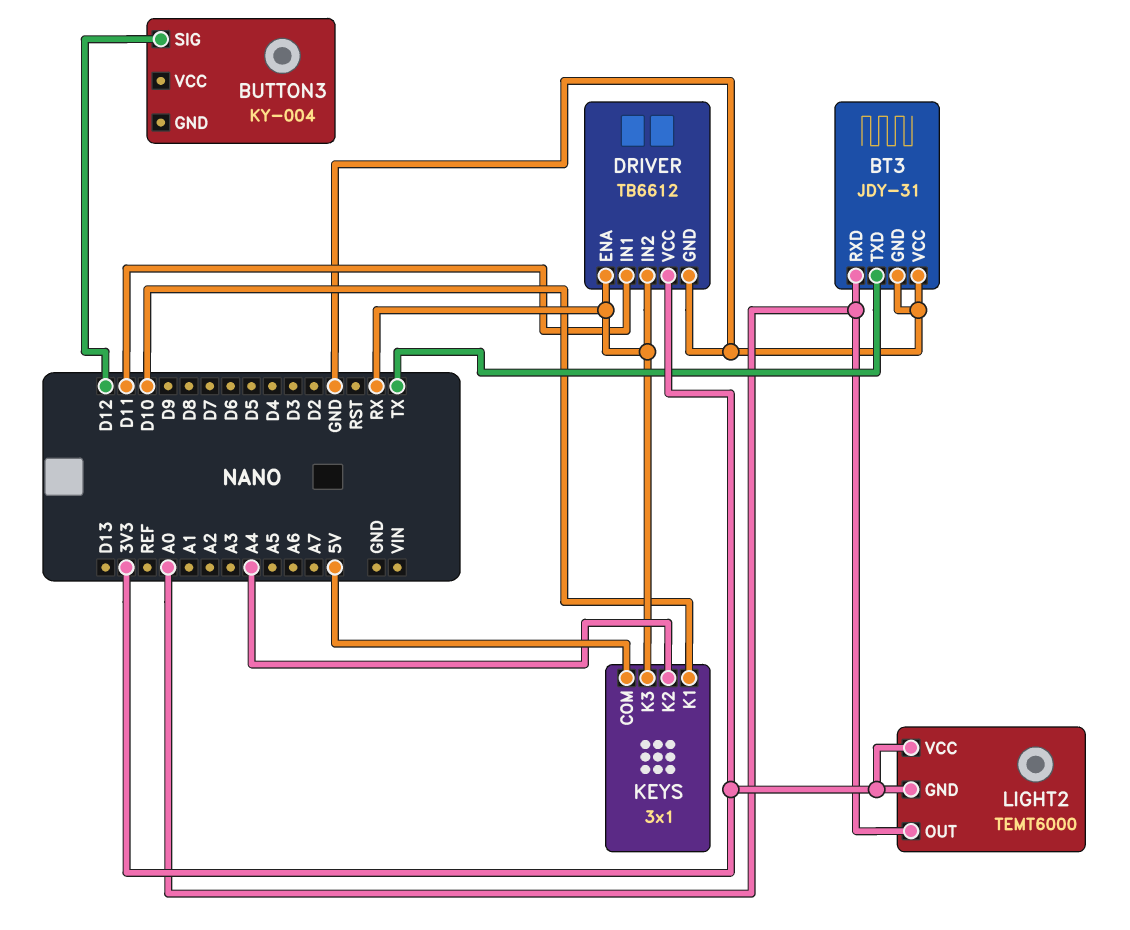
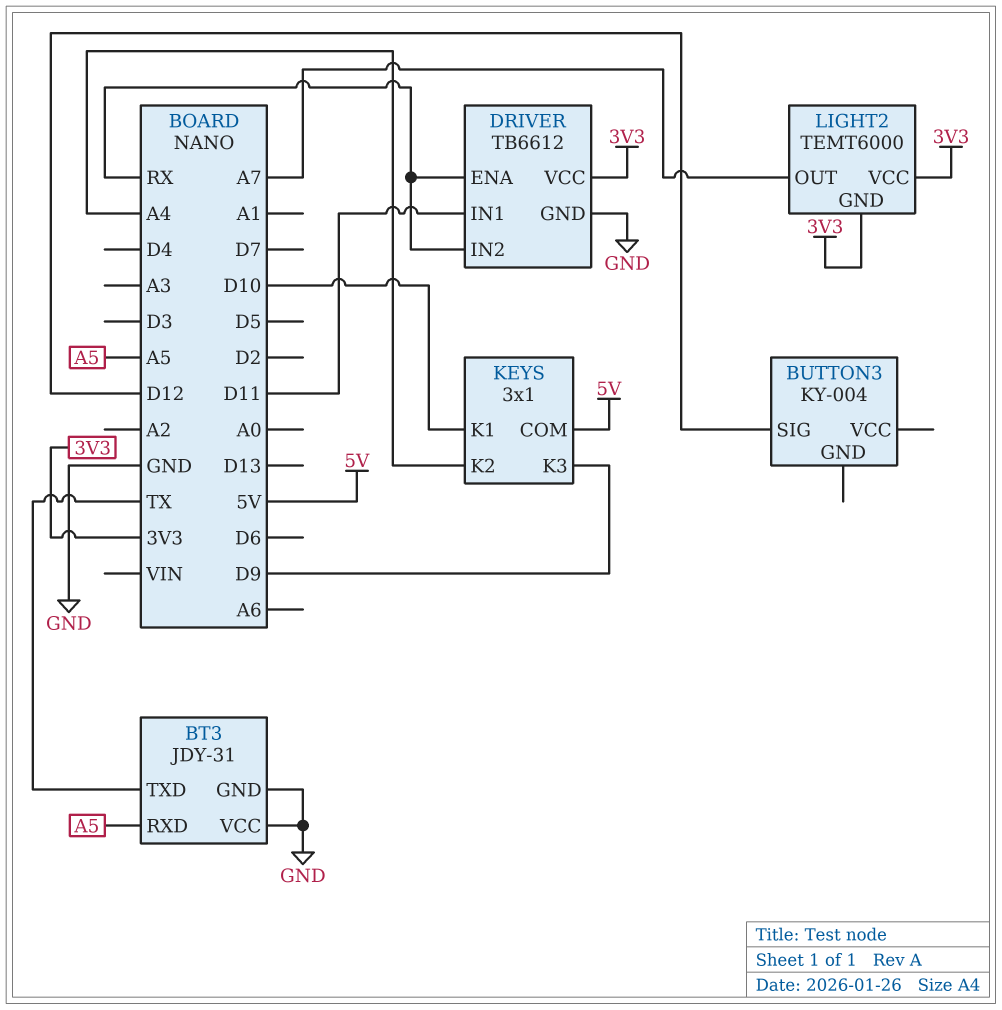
BT3 pin RXD: A0 -> A5
KEYS pin K3: RX -> D9
LIGHT2 pin OUT: A0 -> A7

